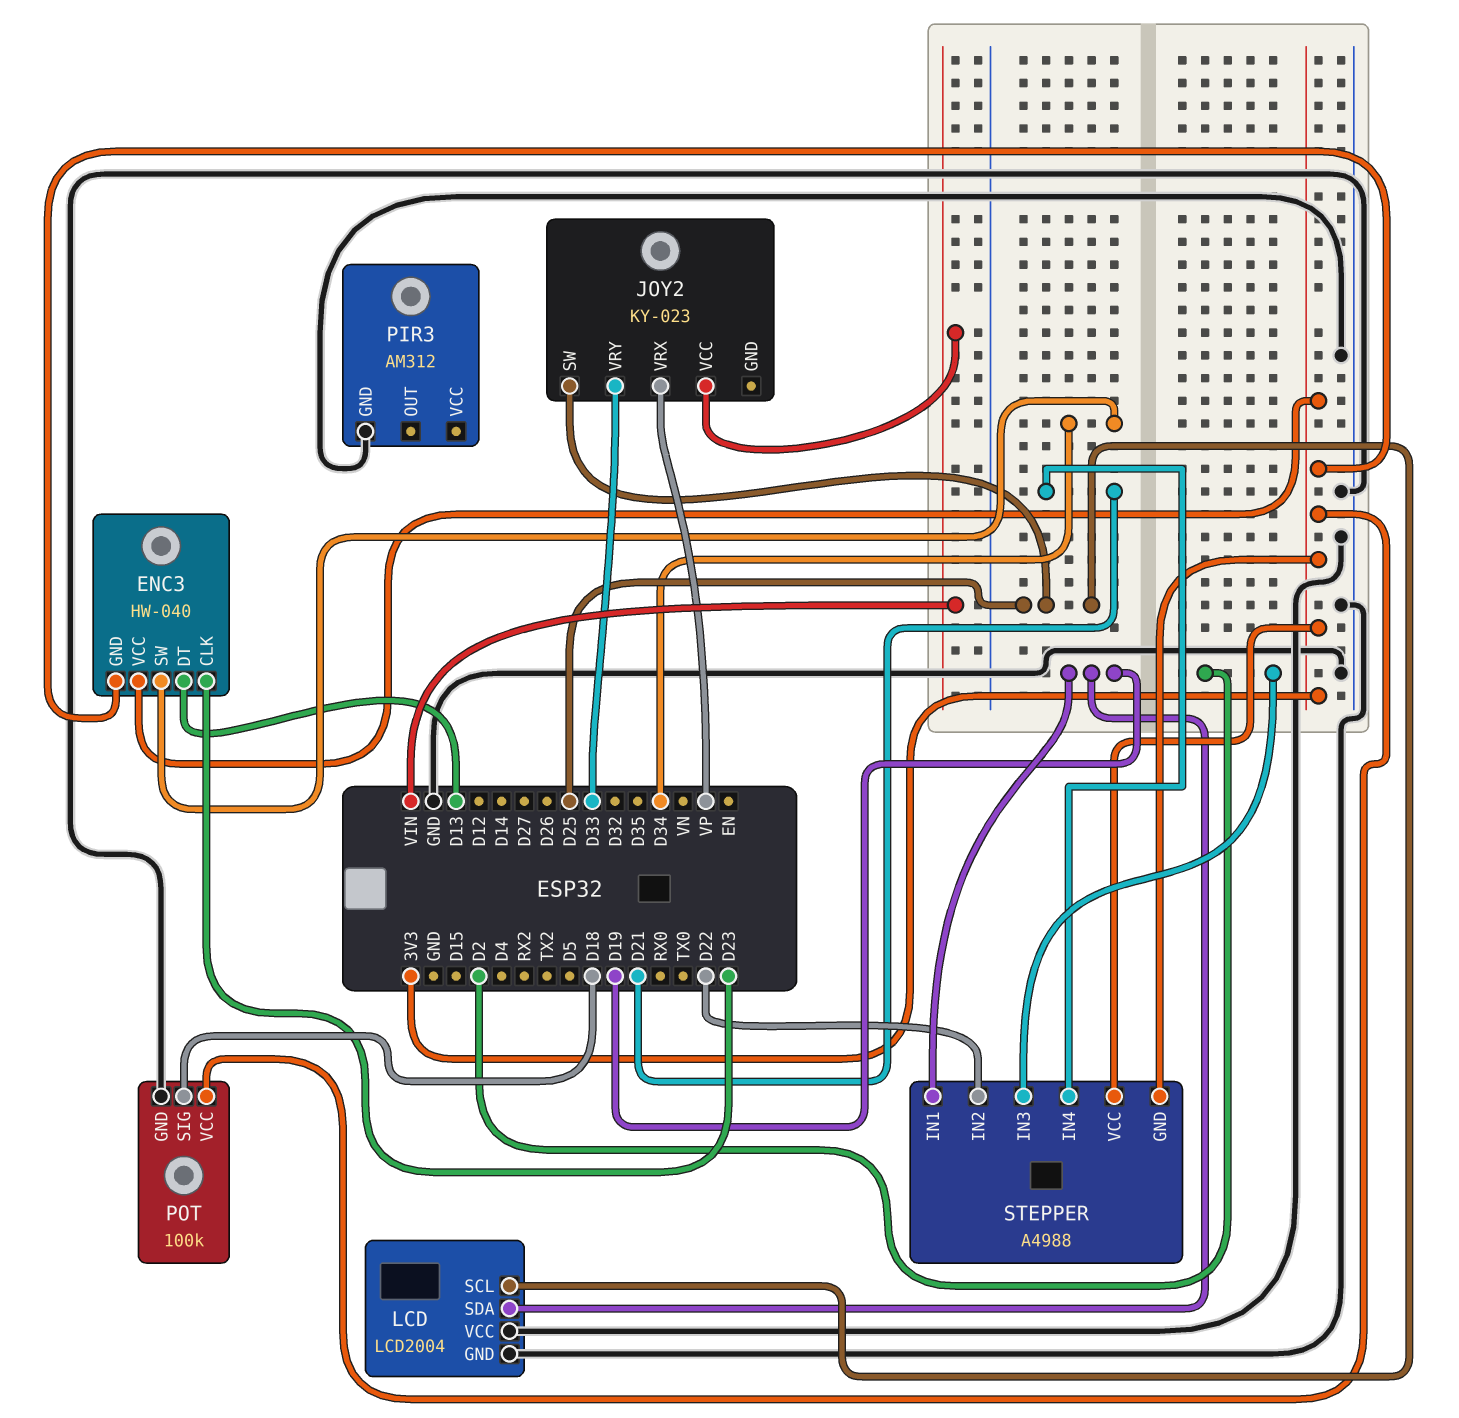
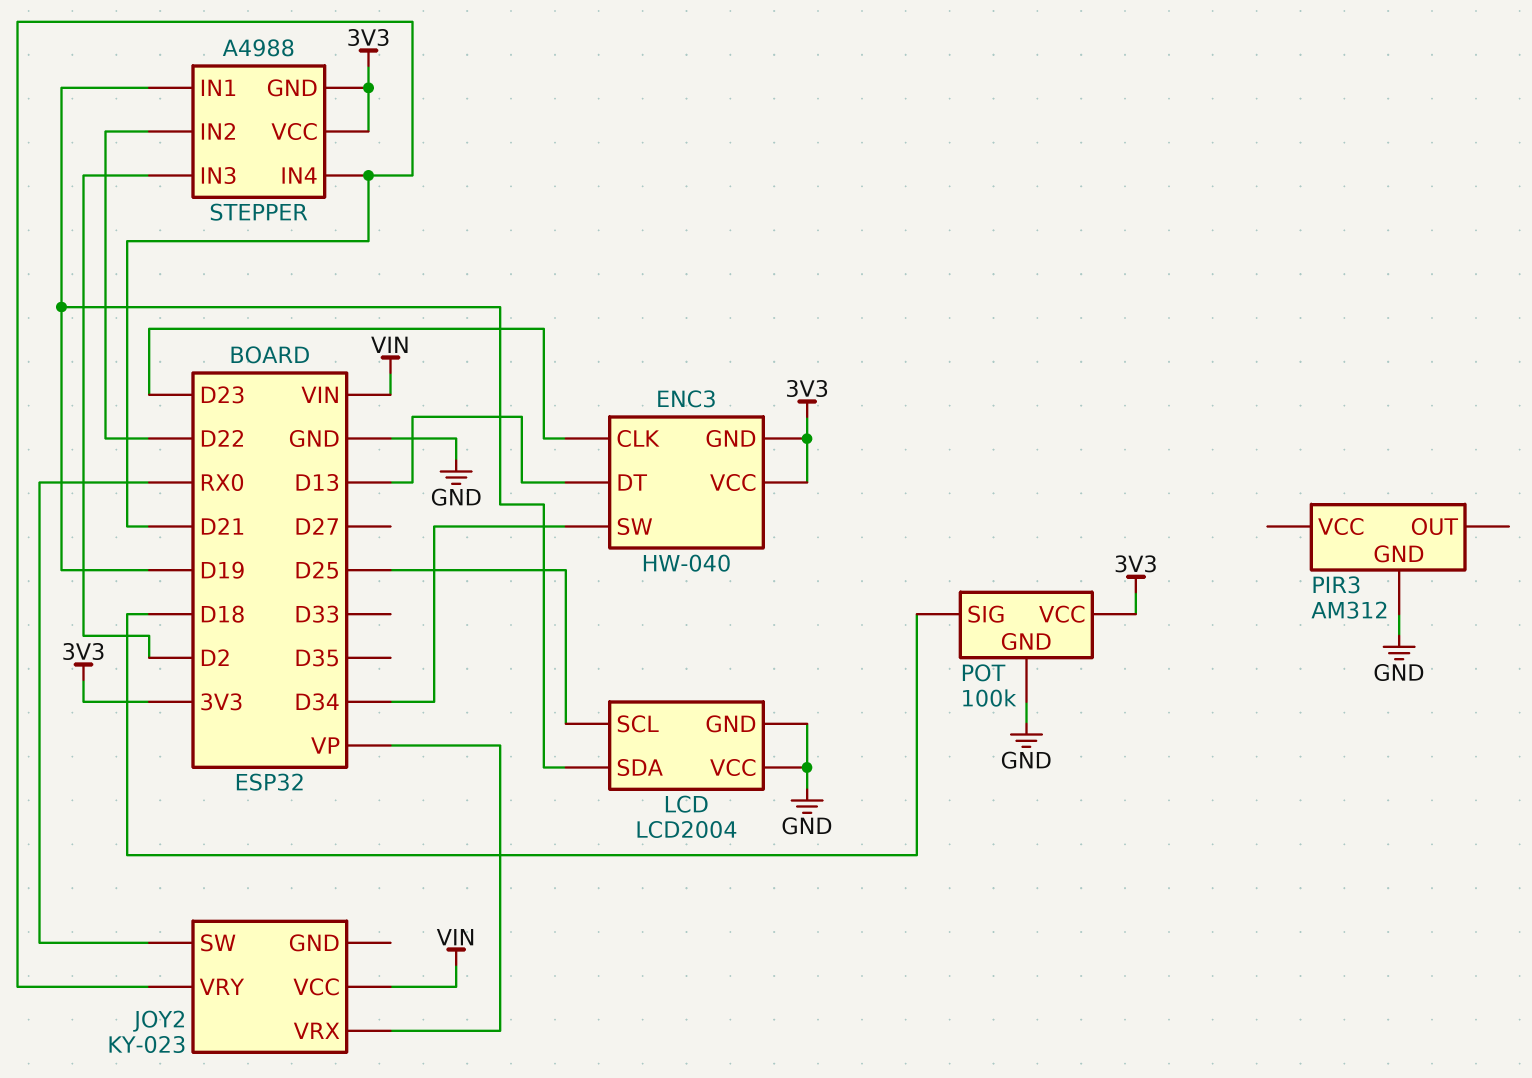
JOY2 pin SW: D25 -> RX0
JOY2 pin VRY: D33 -> D21

